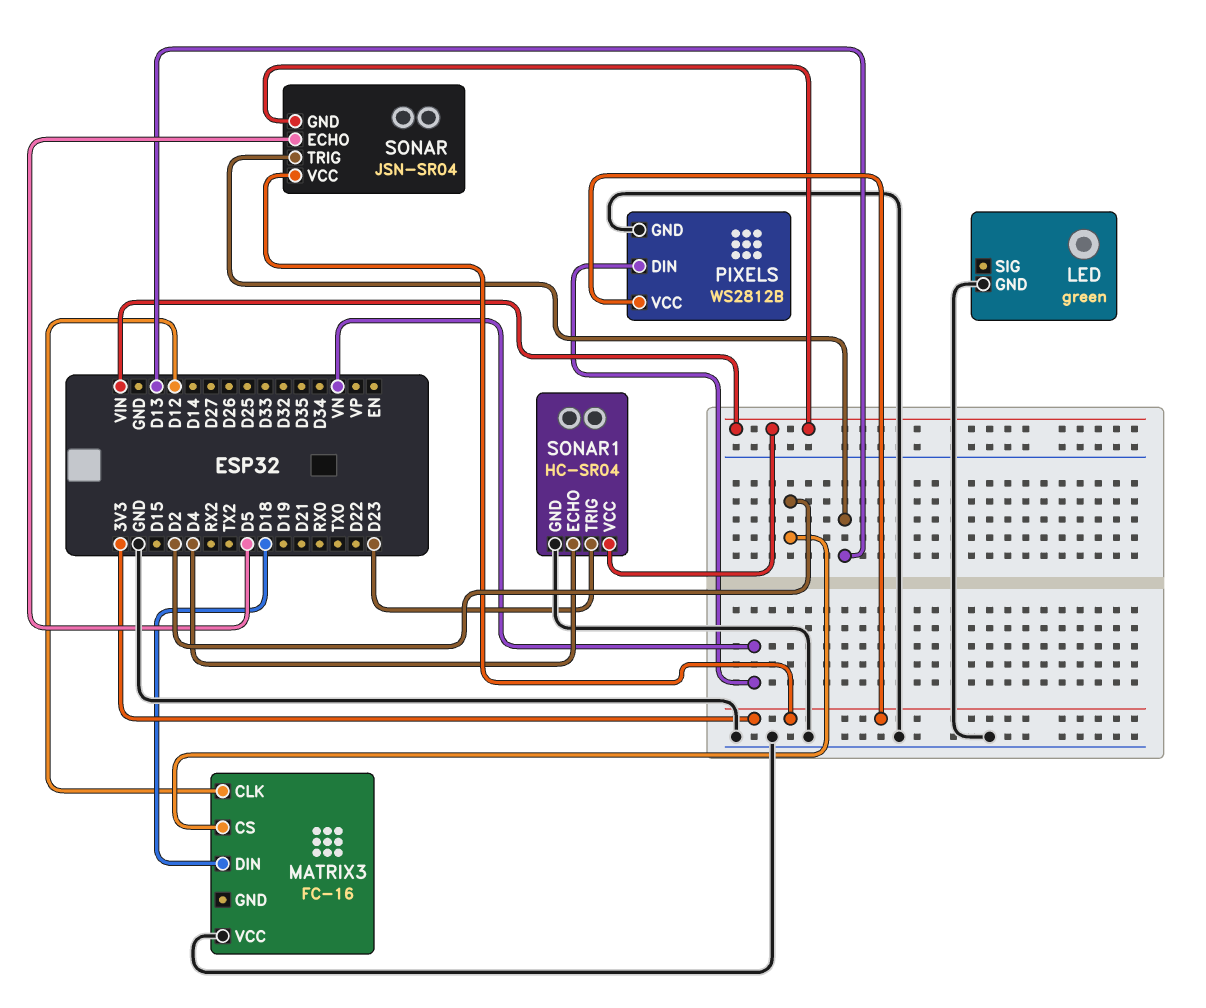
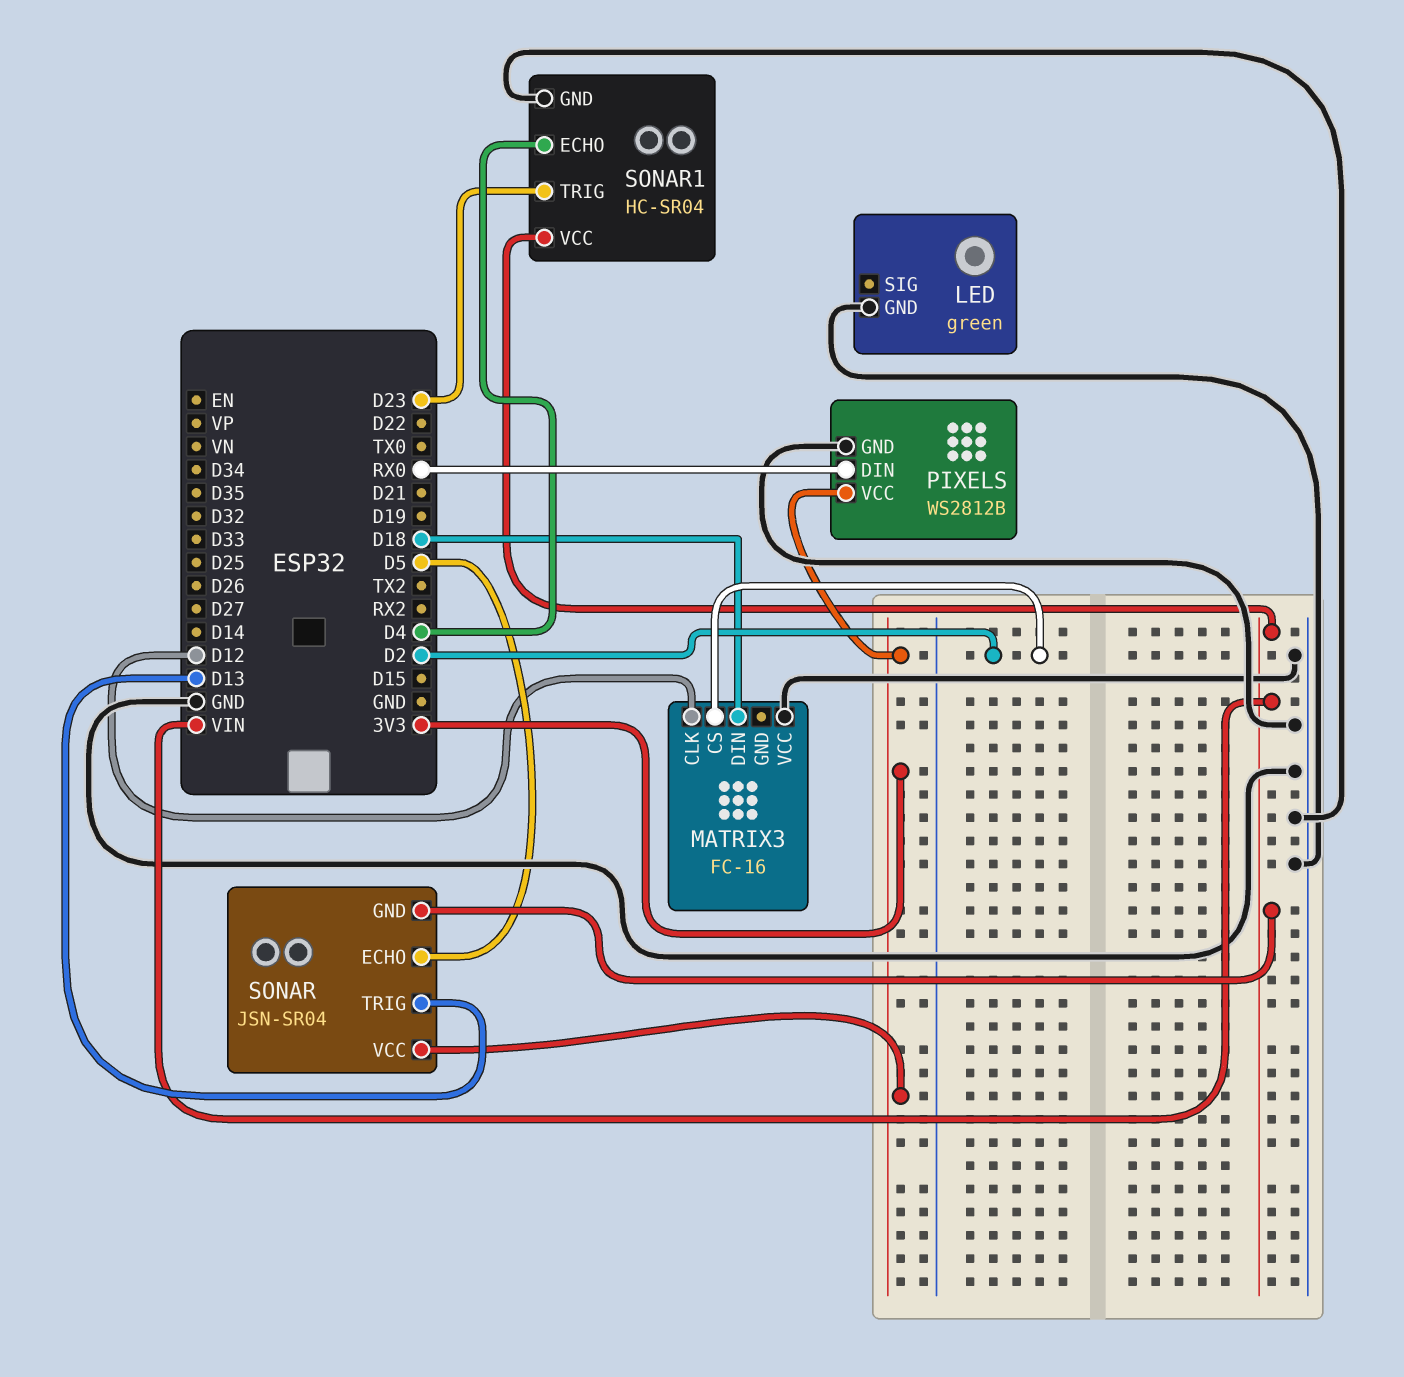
PIXELS pin DIN: VN -> RX0

